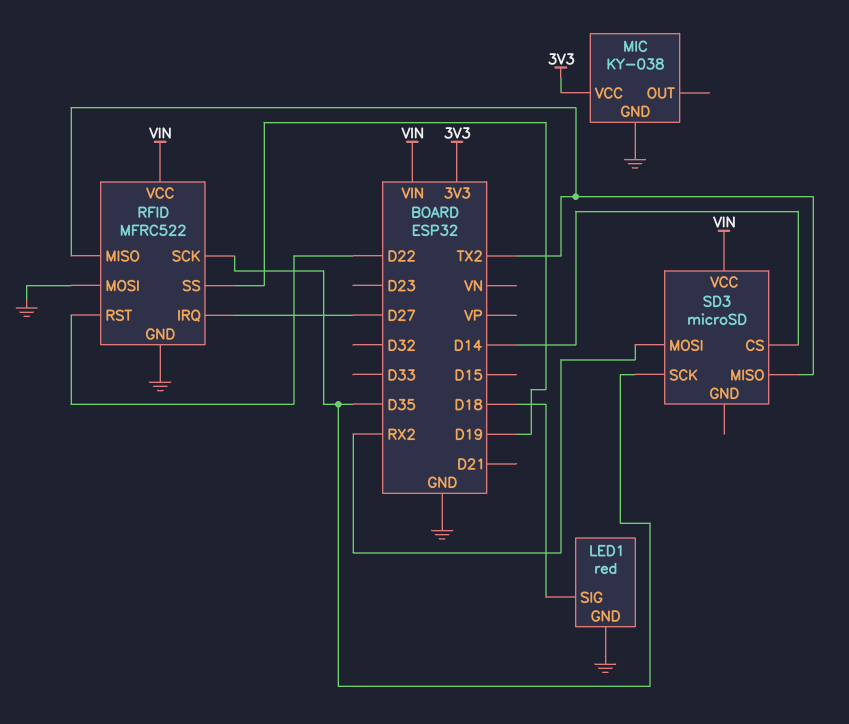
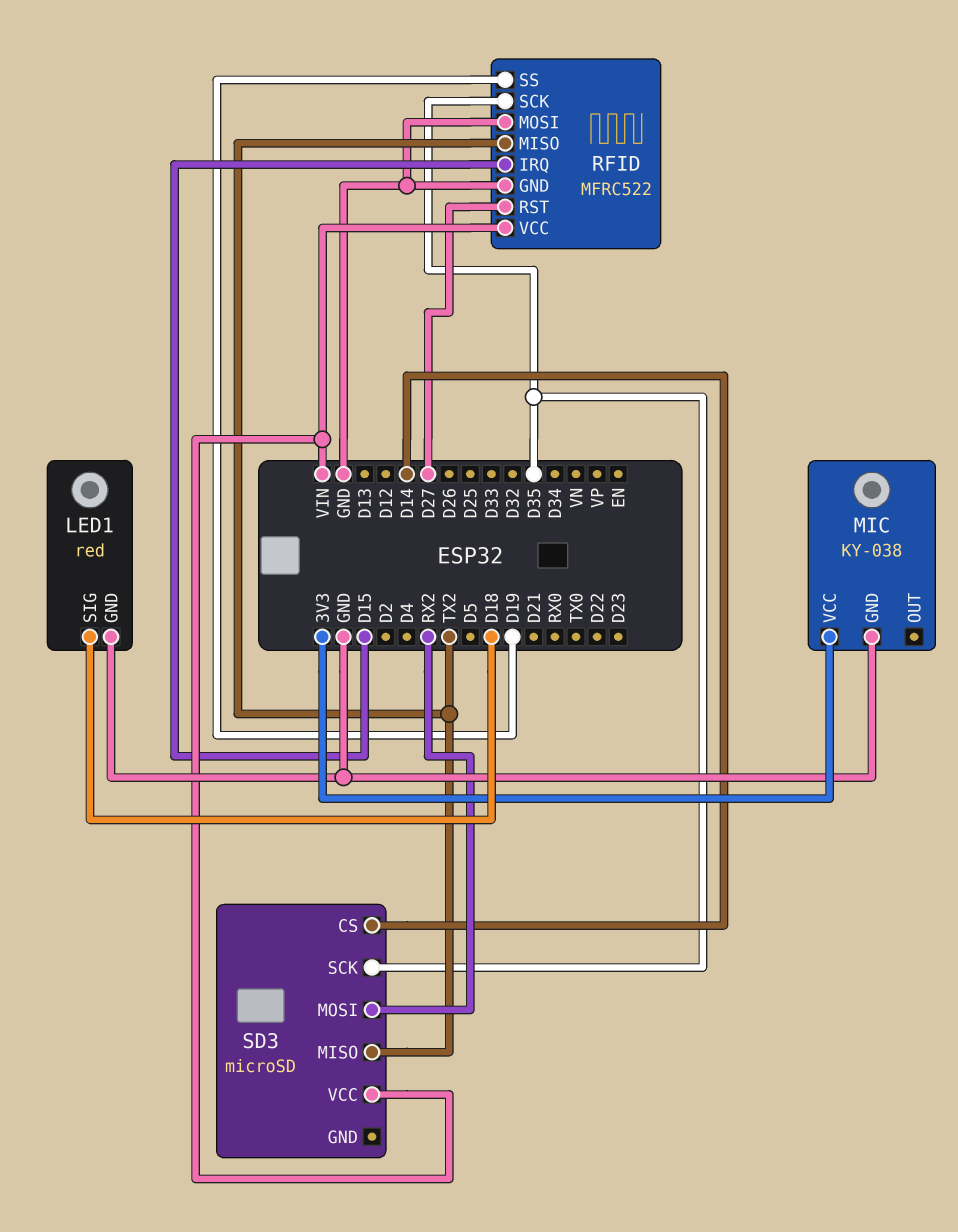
RFID pin IRQ: D27 -> D15
RFID pin RST: D22 -> D27

